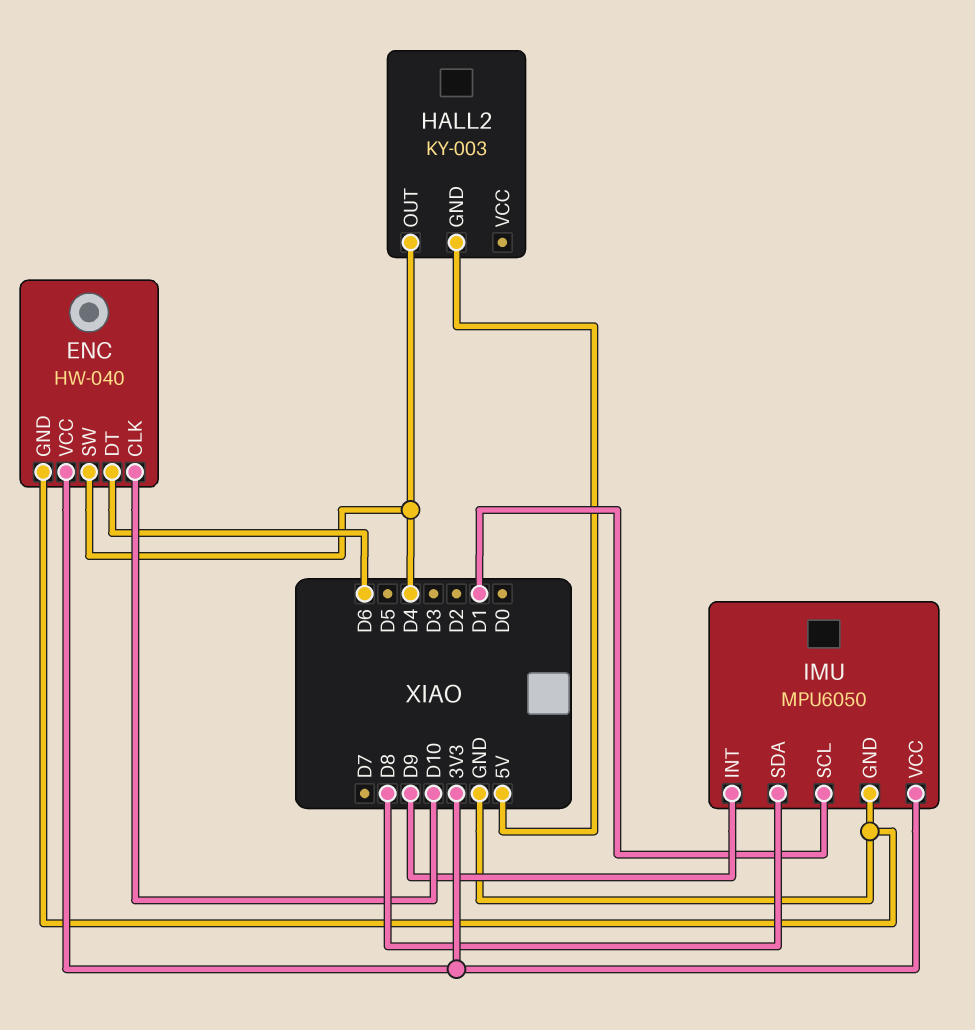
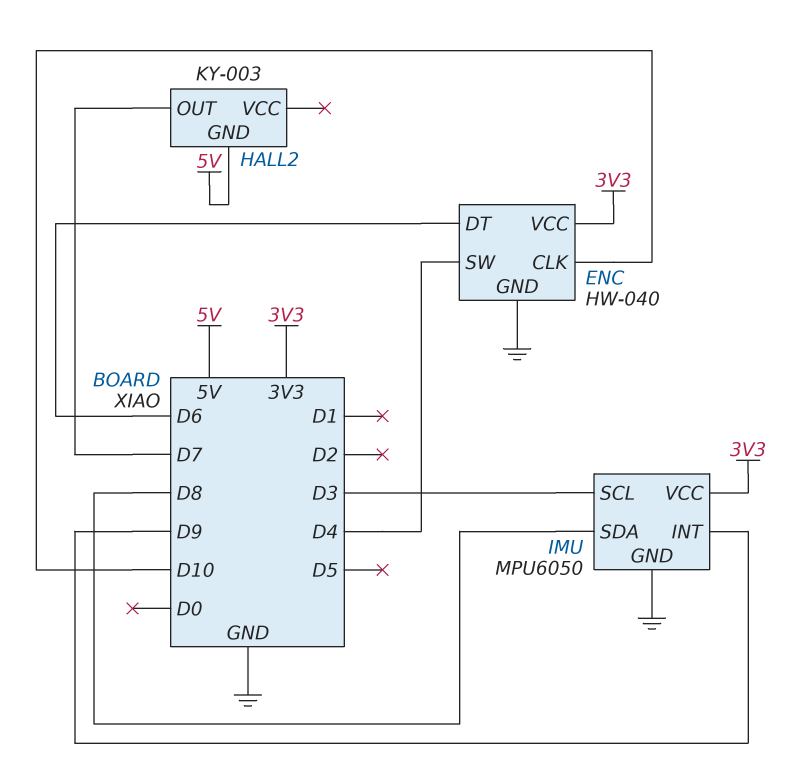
HALL2 pin OUT: D4 -> D7
IMU pin SCL: D1 -> D3

